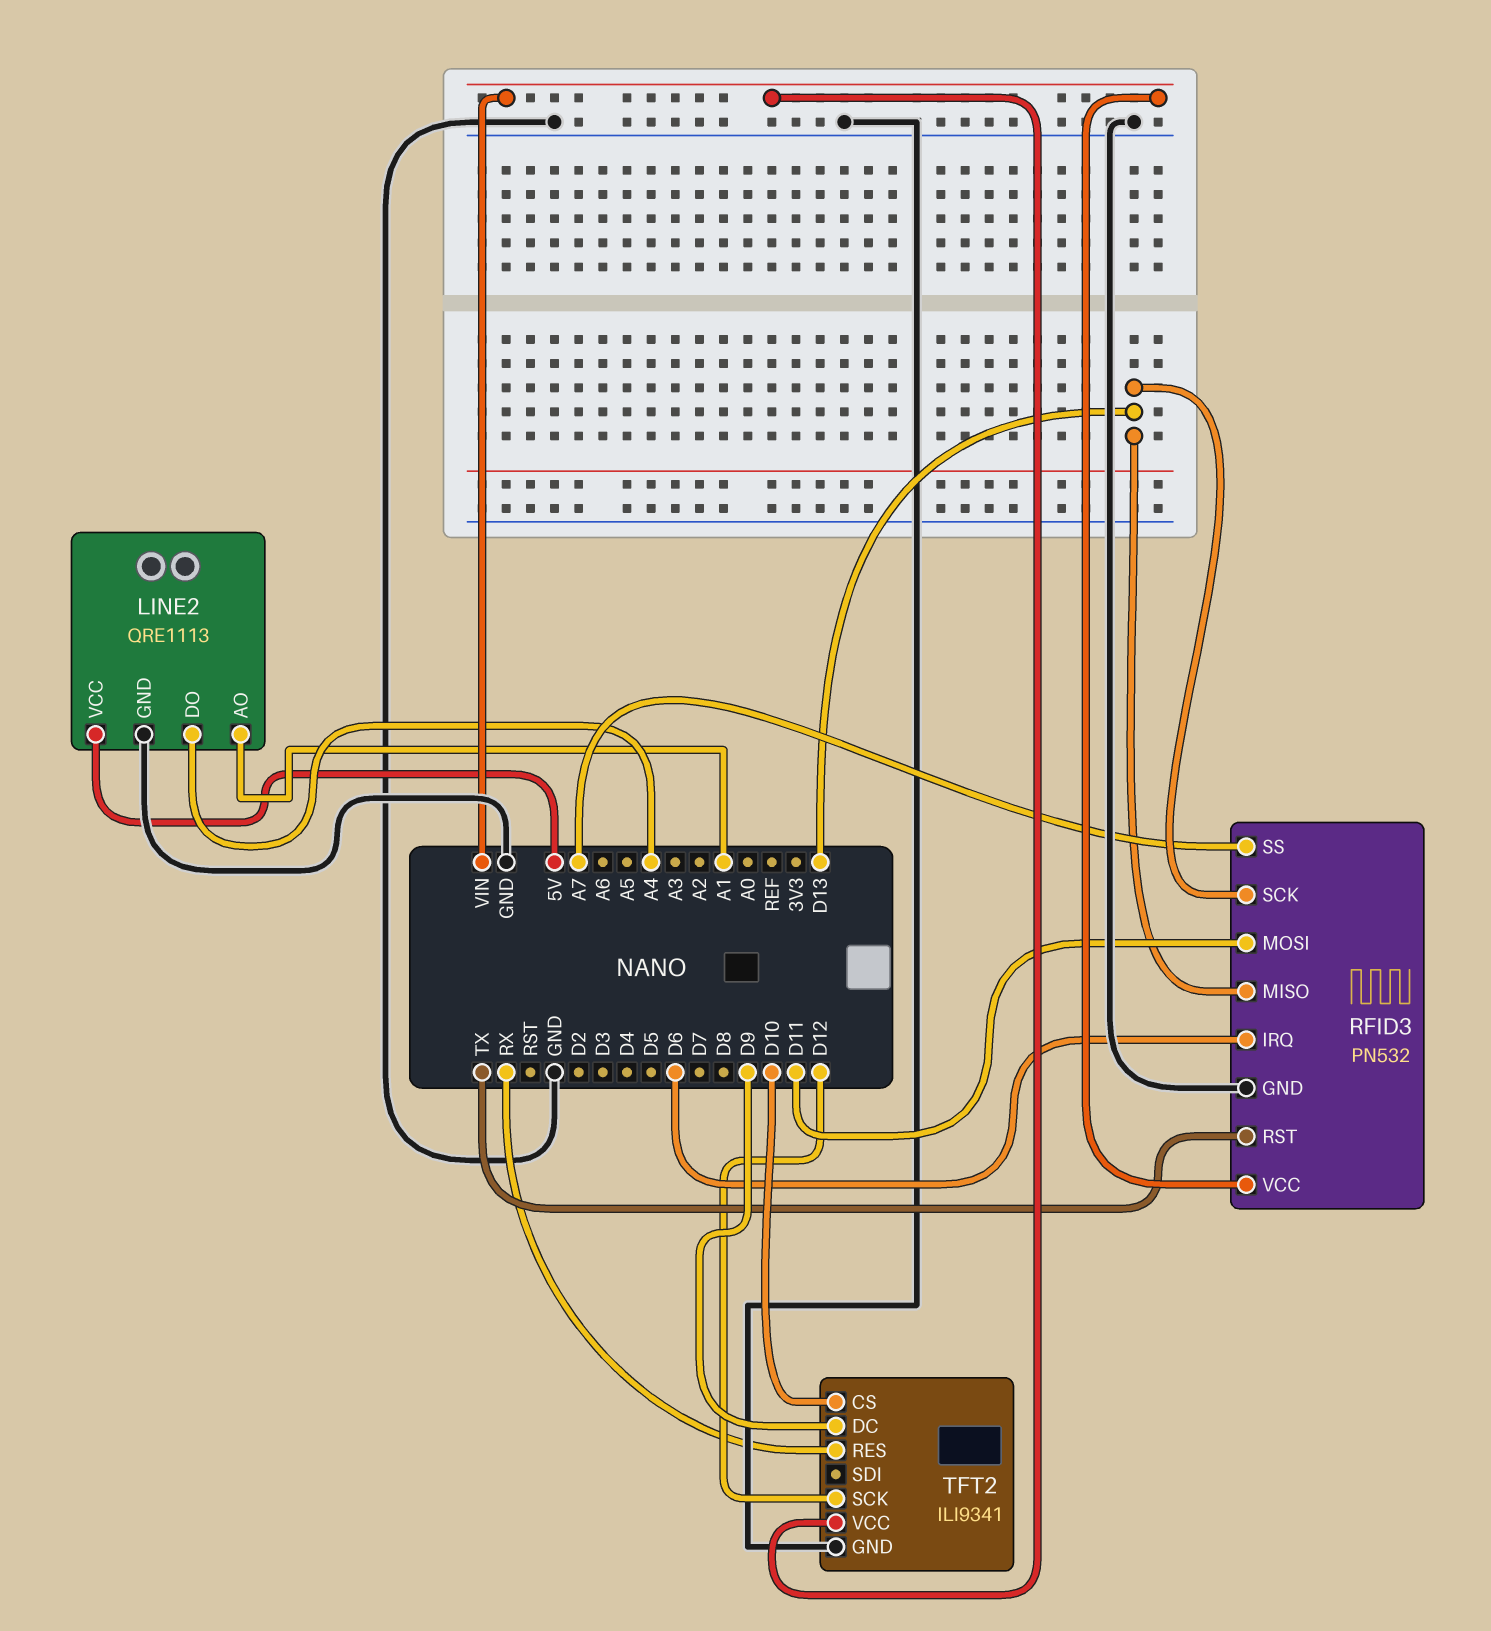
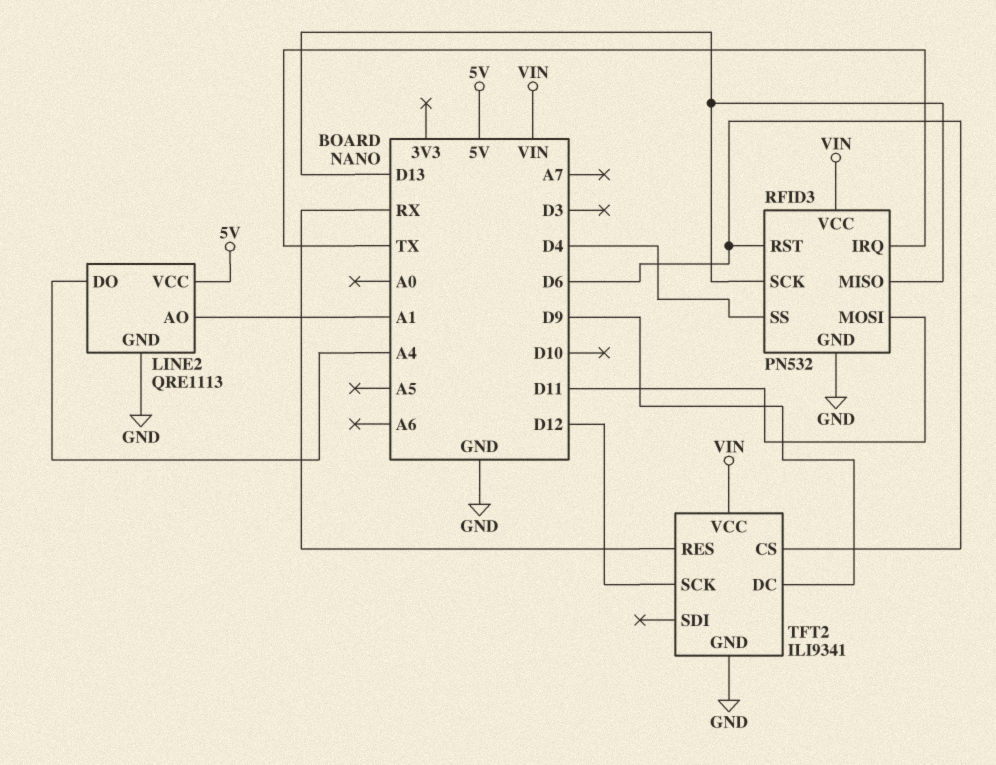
RFID3 pin IRQ: D6 -> TX
RFID3 pin RST: TX -> D6
RFID3 pin SS: A7 -> D4
TFT2 pin CS: D10 -> D6

